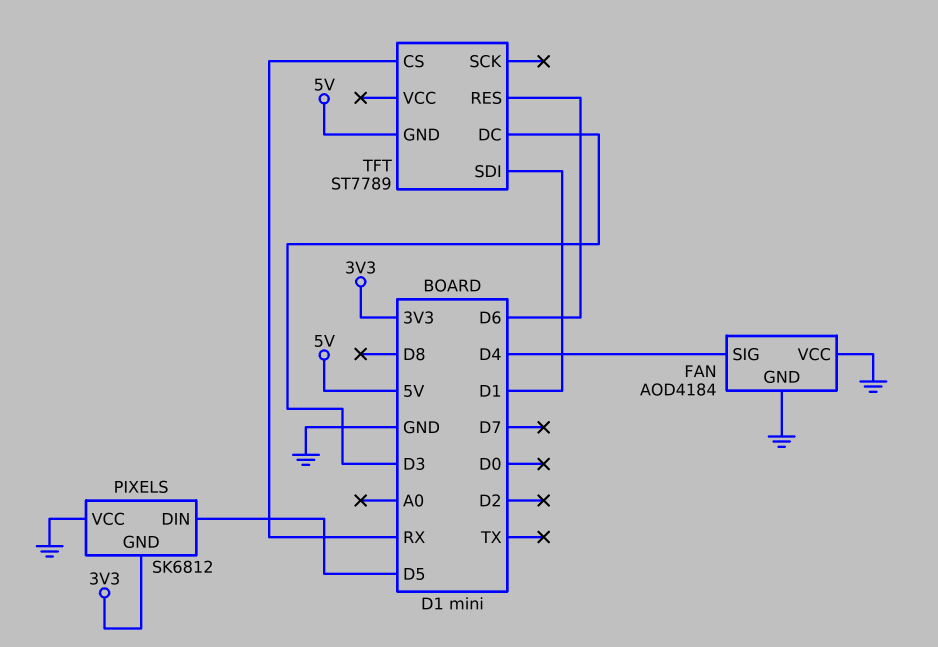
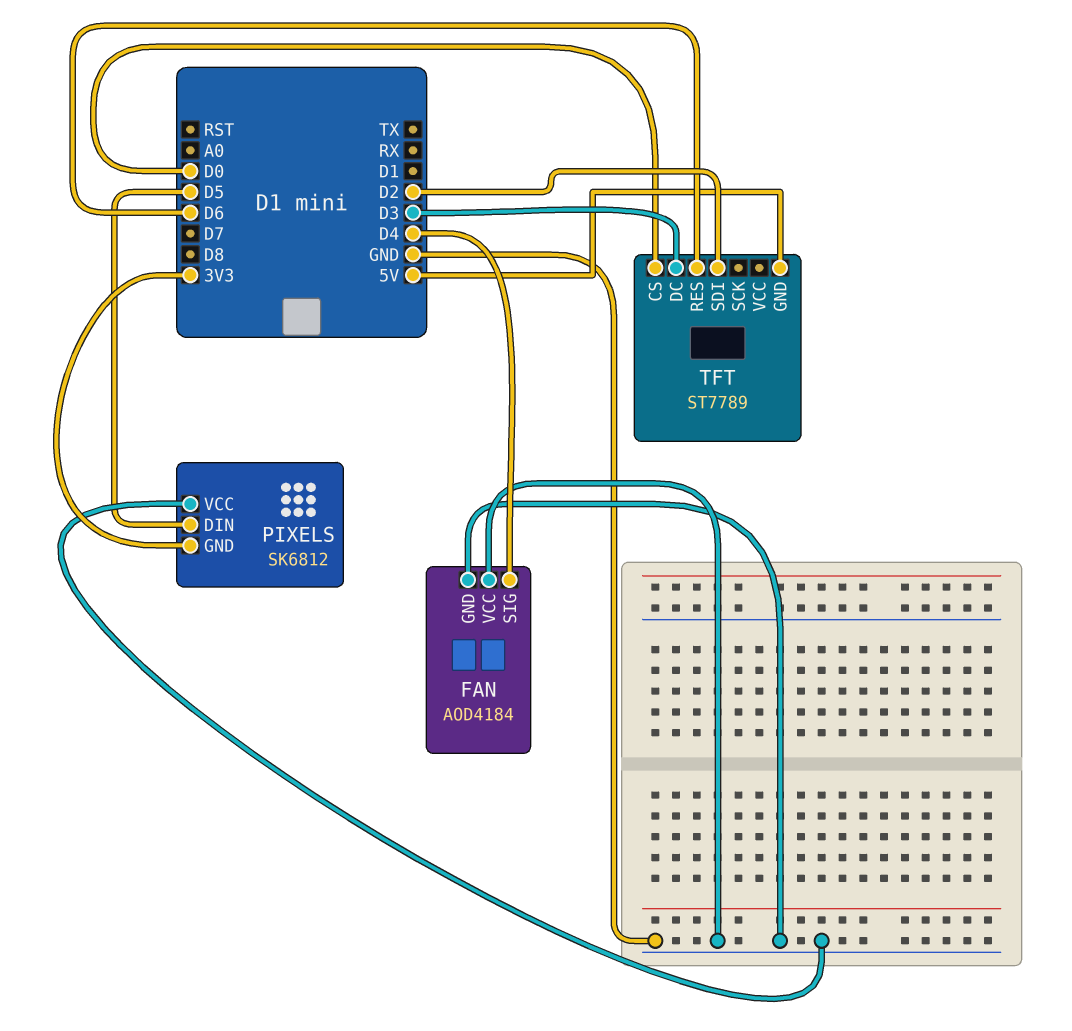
TFT pin CS: RX -> D0
TFT pin SDI: D1 -> D2

